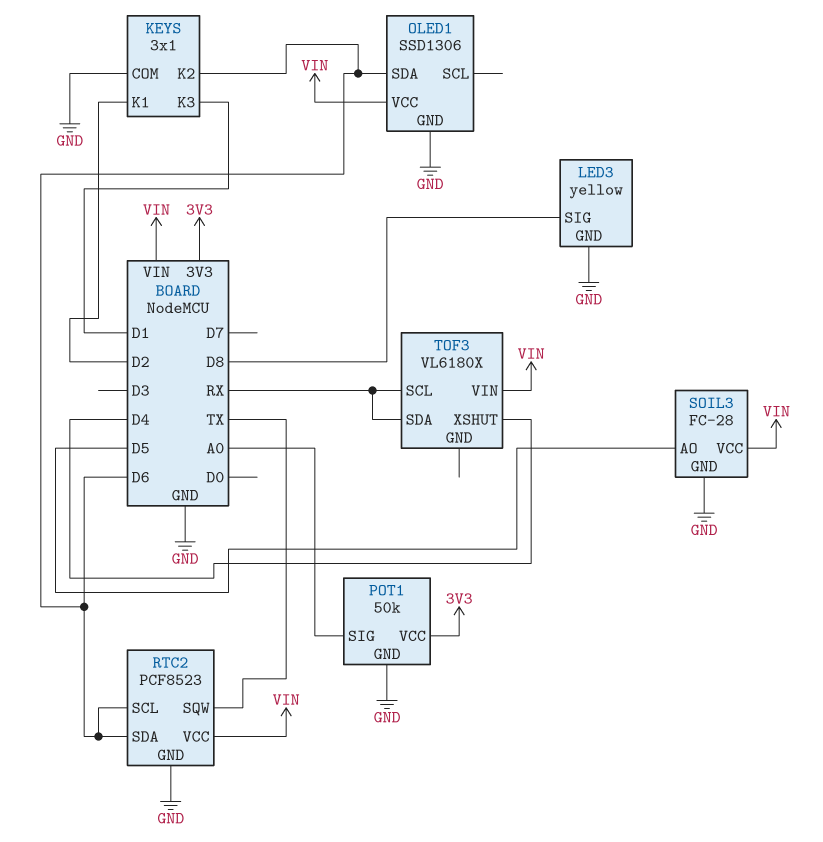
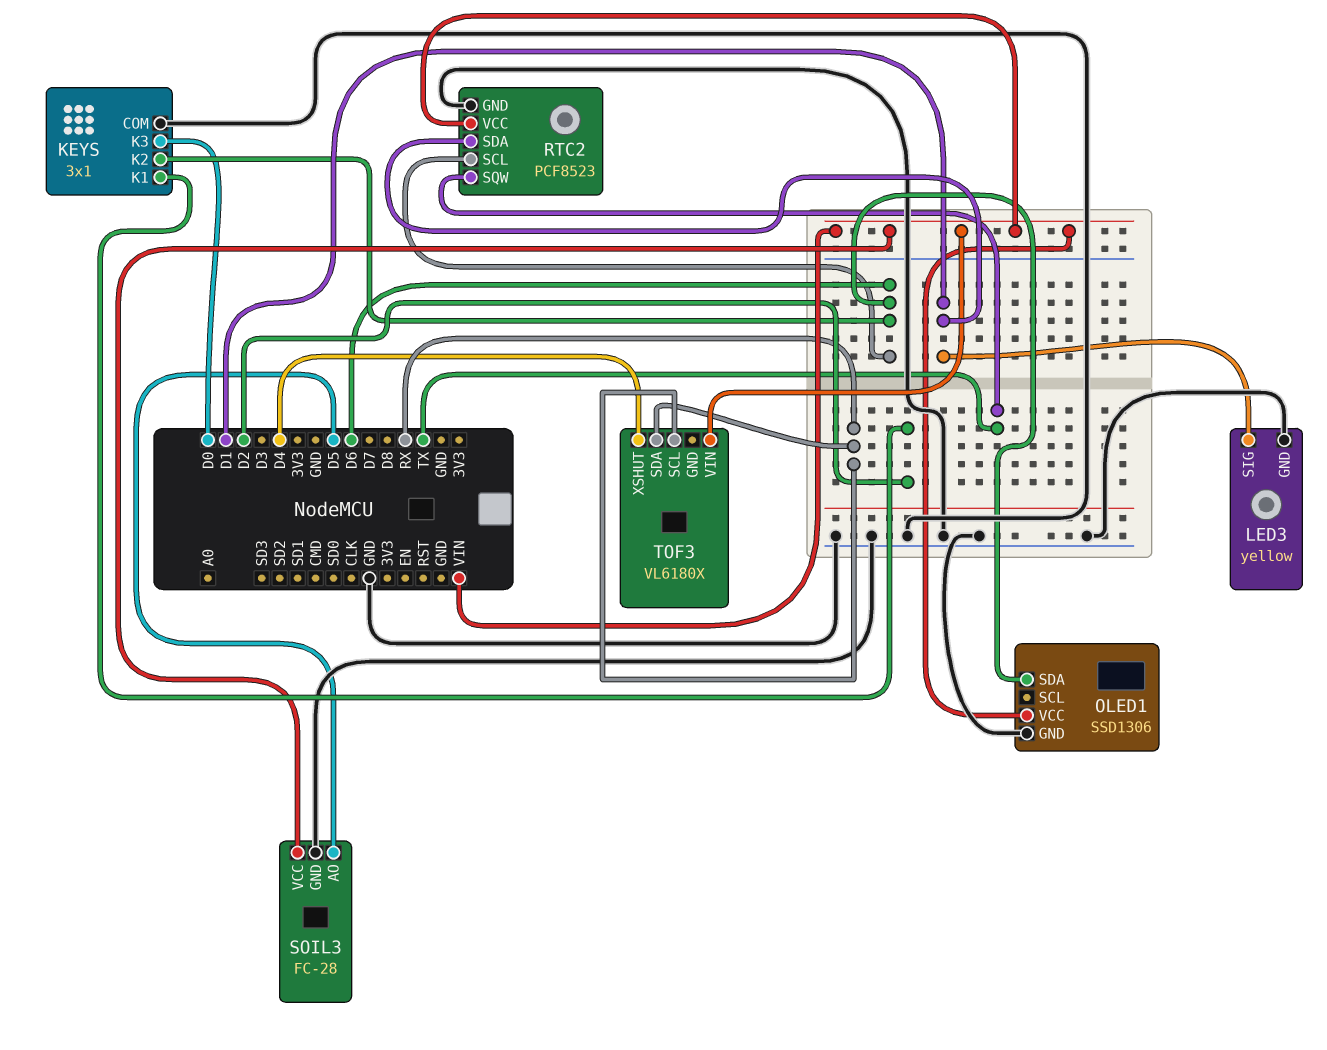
KEYS pin K3: D1 -> D0
LED3 pin SIG: D8 -> D1
POT1: 50k -> none
POT1 pin GND: GND -> none
POT1 pin SIG: A0 -> none
POT1 pin VCC: 3V3 -> none
RTC2 pin SDA: D6 -> D1

